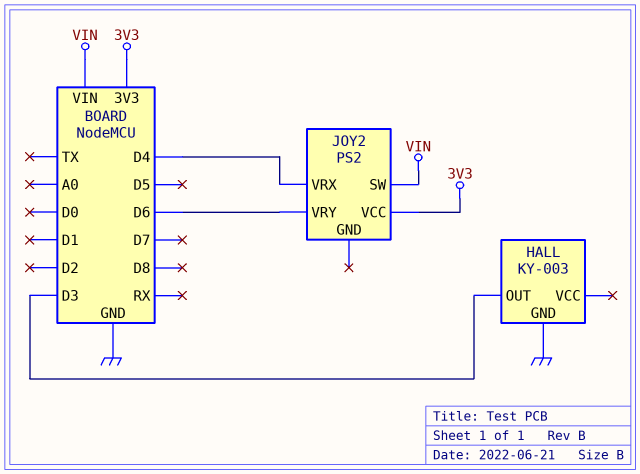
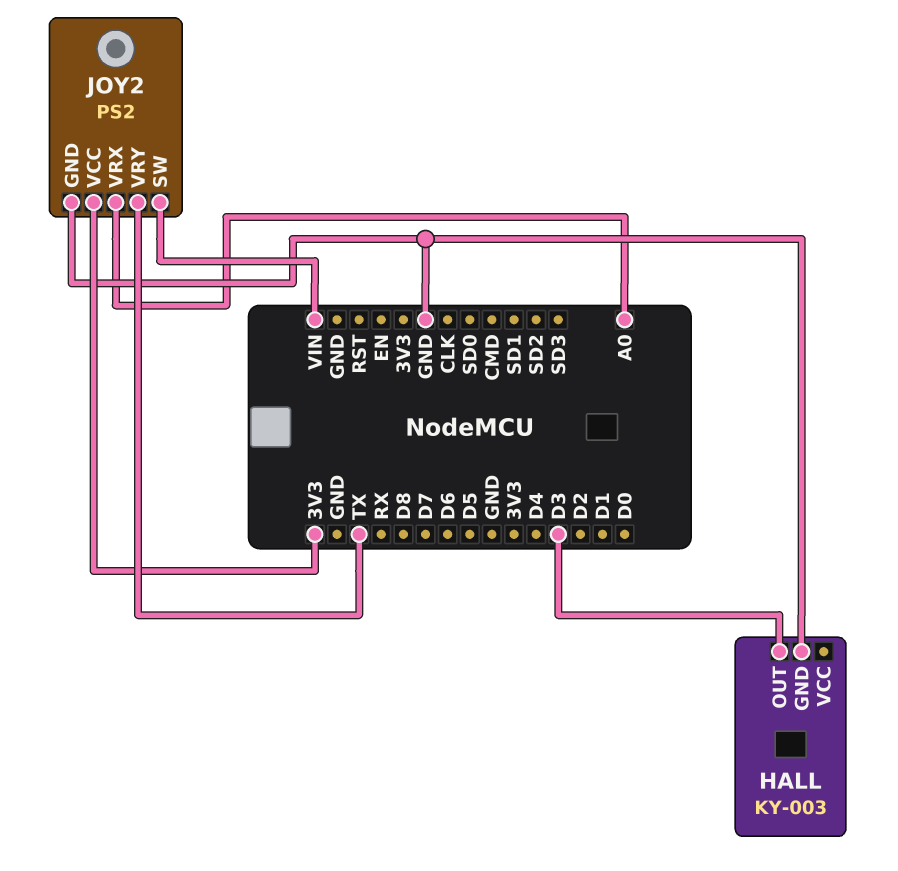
JOY2 pin GND: none -> GND
JOY2 pin VRX: D4 -> A0
JOY2 pin VRY: D6 -> TX

